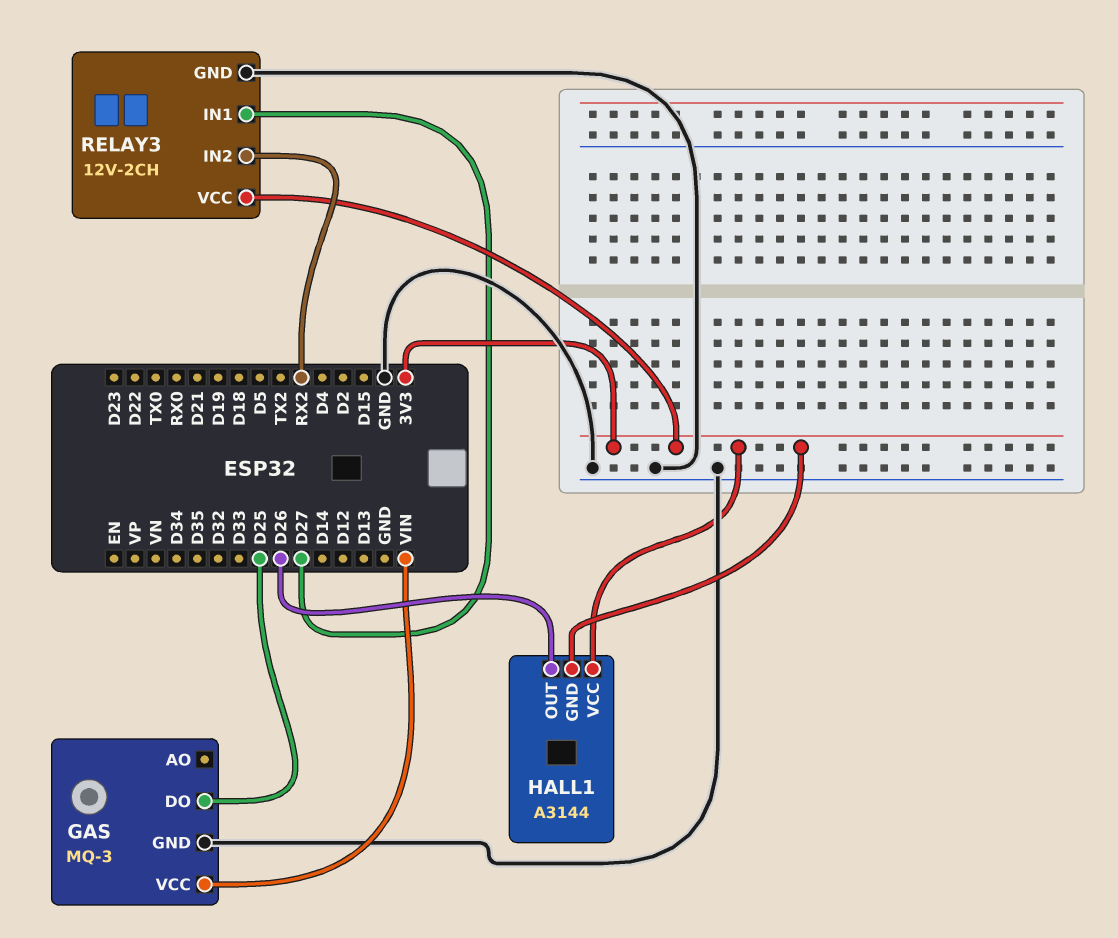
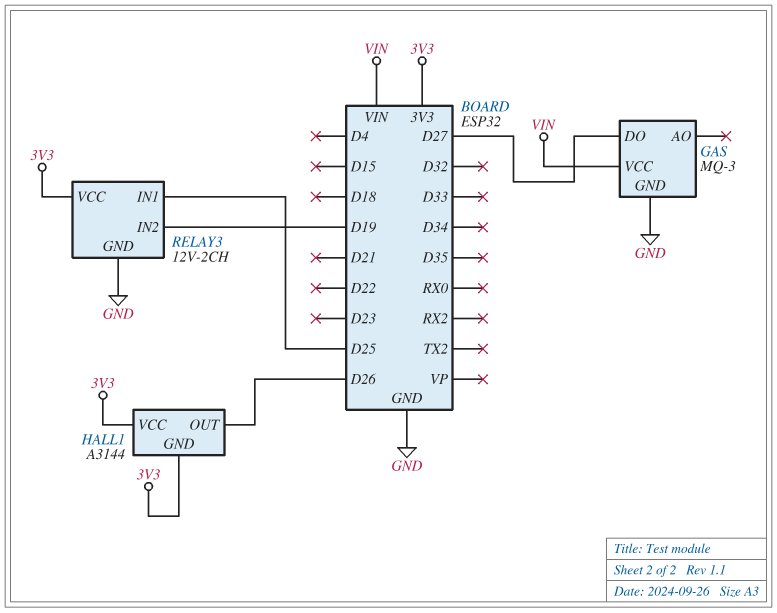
GAS pin DO: D25 -> D27
RELAY3 pin IN1: D27 -> D25
RELAY3 pin IN2: RX2 -> D19

